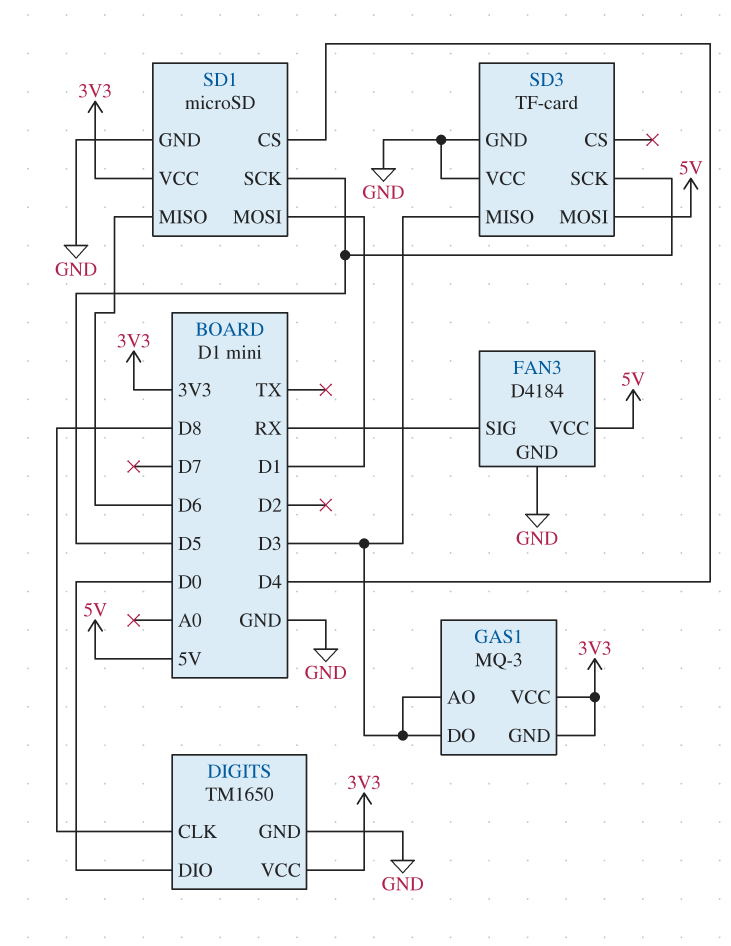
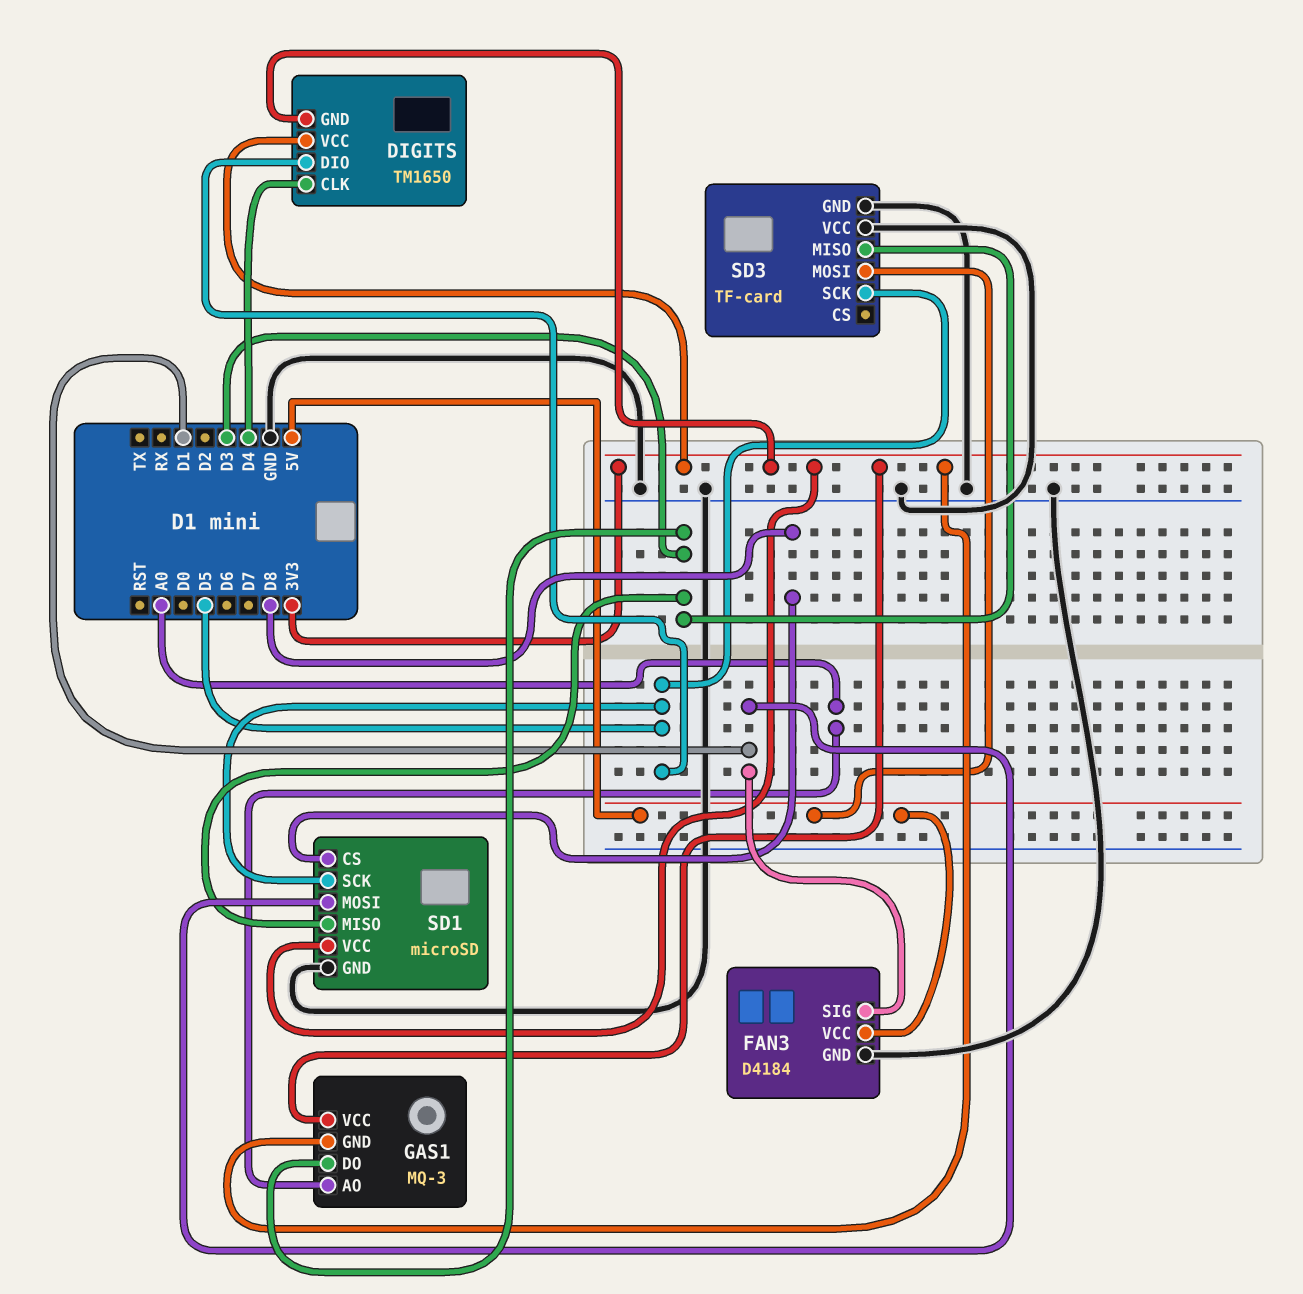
DIGITS pin CLK: D8 -> D4
DIGITS pin DIO: D0 -> D5
DIGITS pin GND: GND -> 3V3
FAN3 pin SIG: RX -> D1
GAS1 pin AO: D3 -> A0
SD1 pin CS: D4 -> D8
SD1 pin MISO: D6 -> D3

